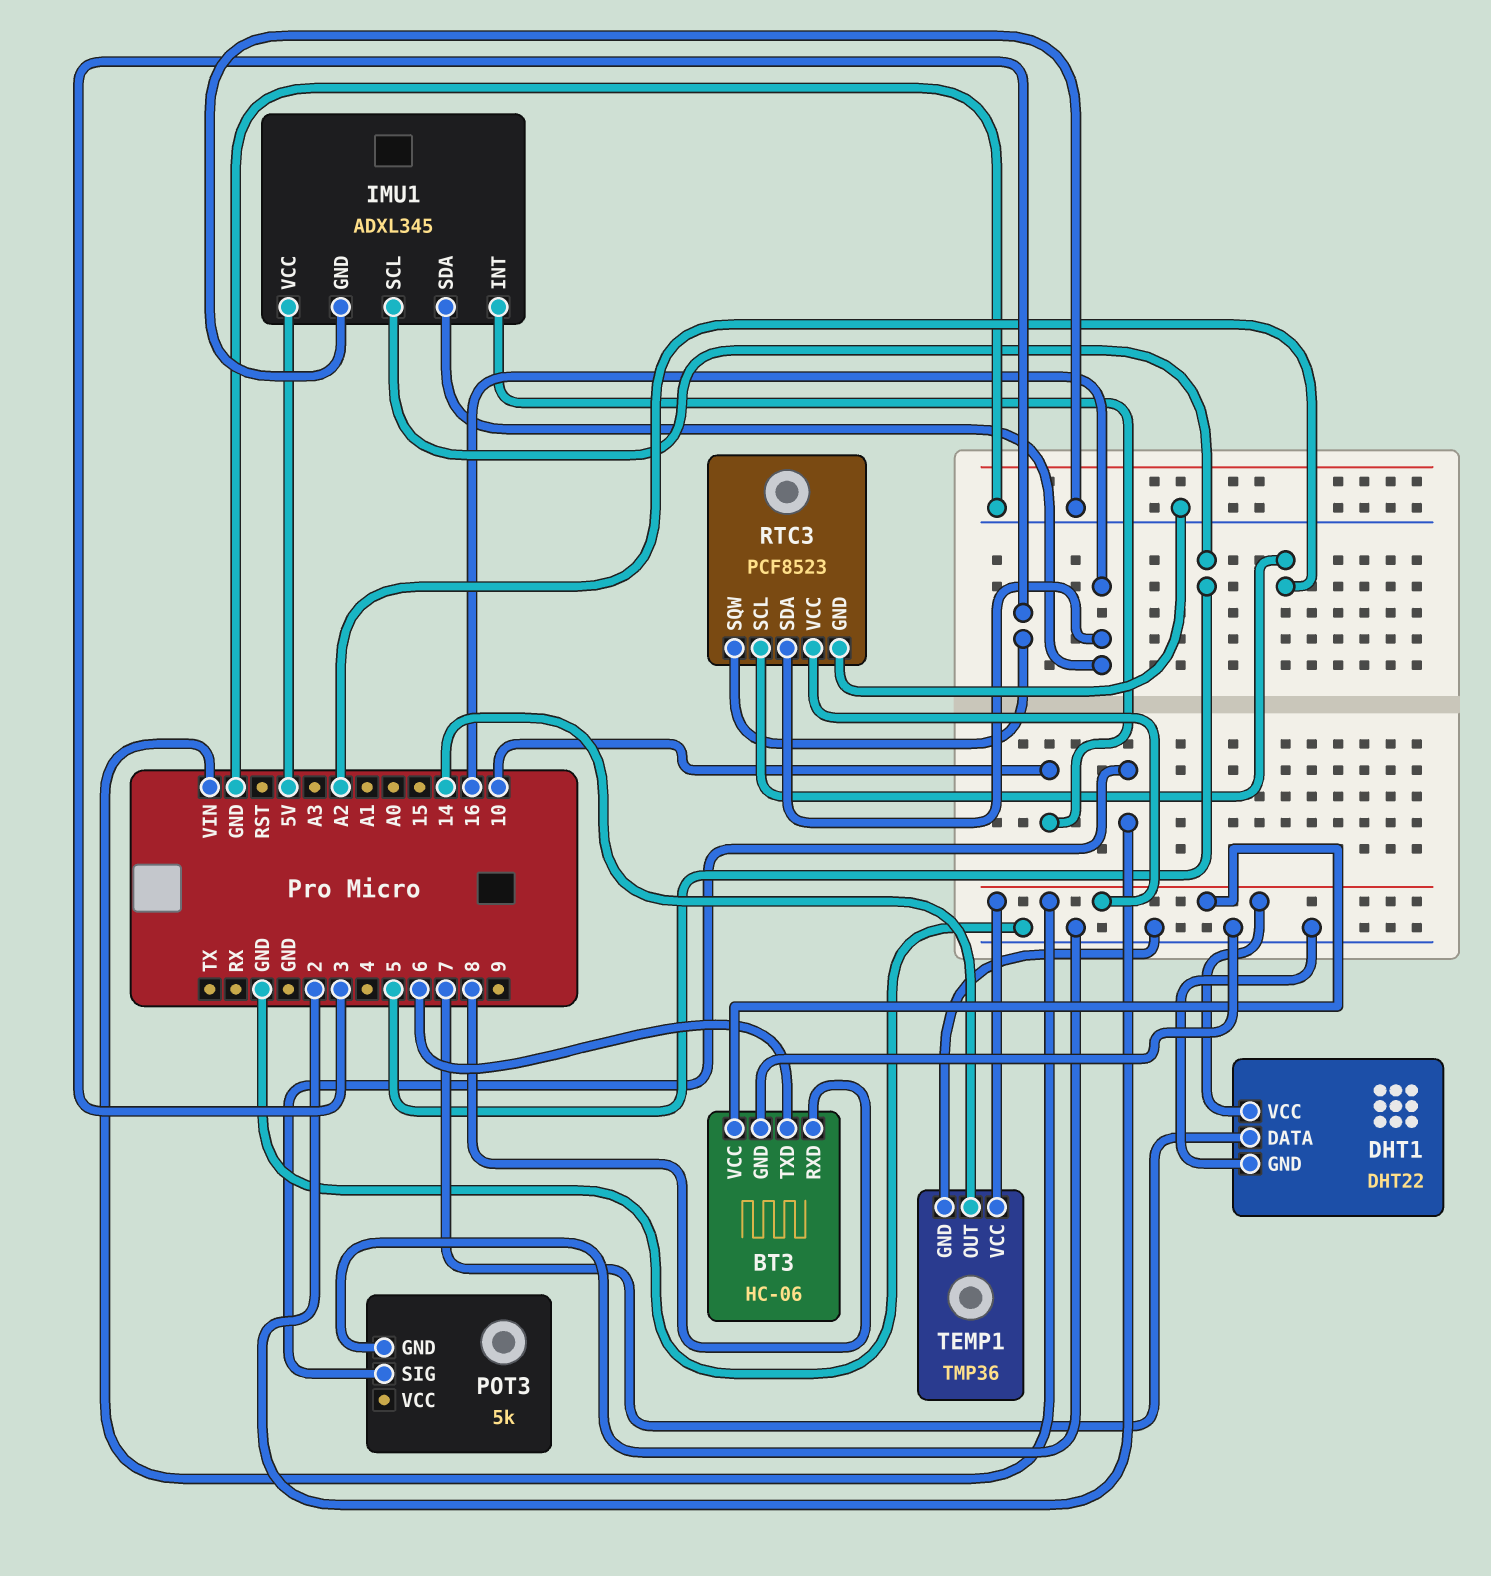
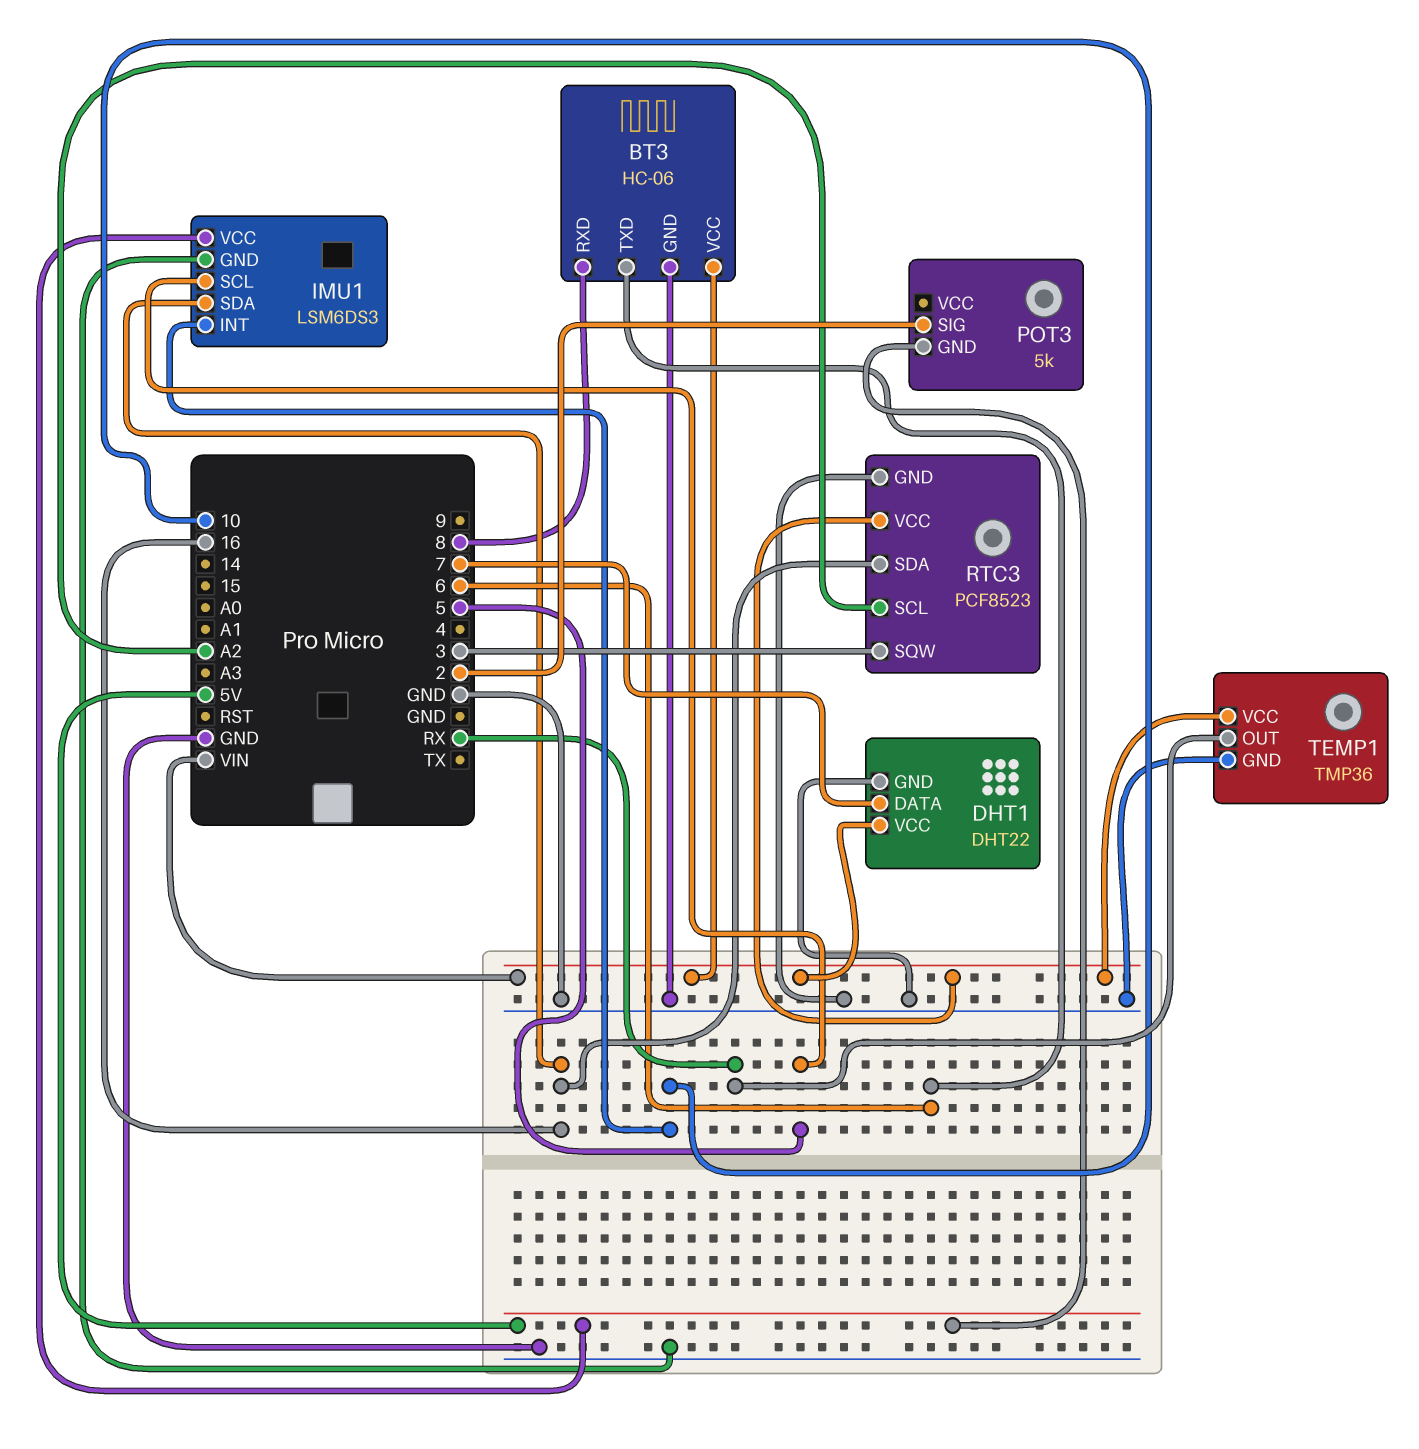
IMU1: ADXL345 -> LSM6DS3
POT3 pin GND: GND -> 5V
TEMP1 pin OUT: 14 -> RX

